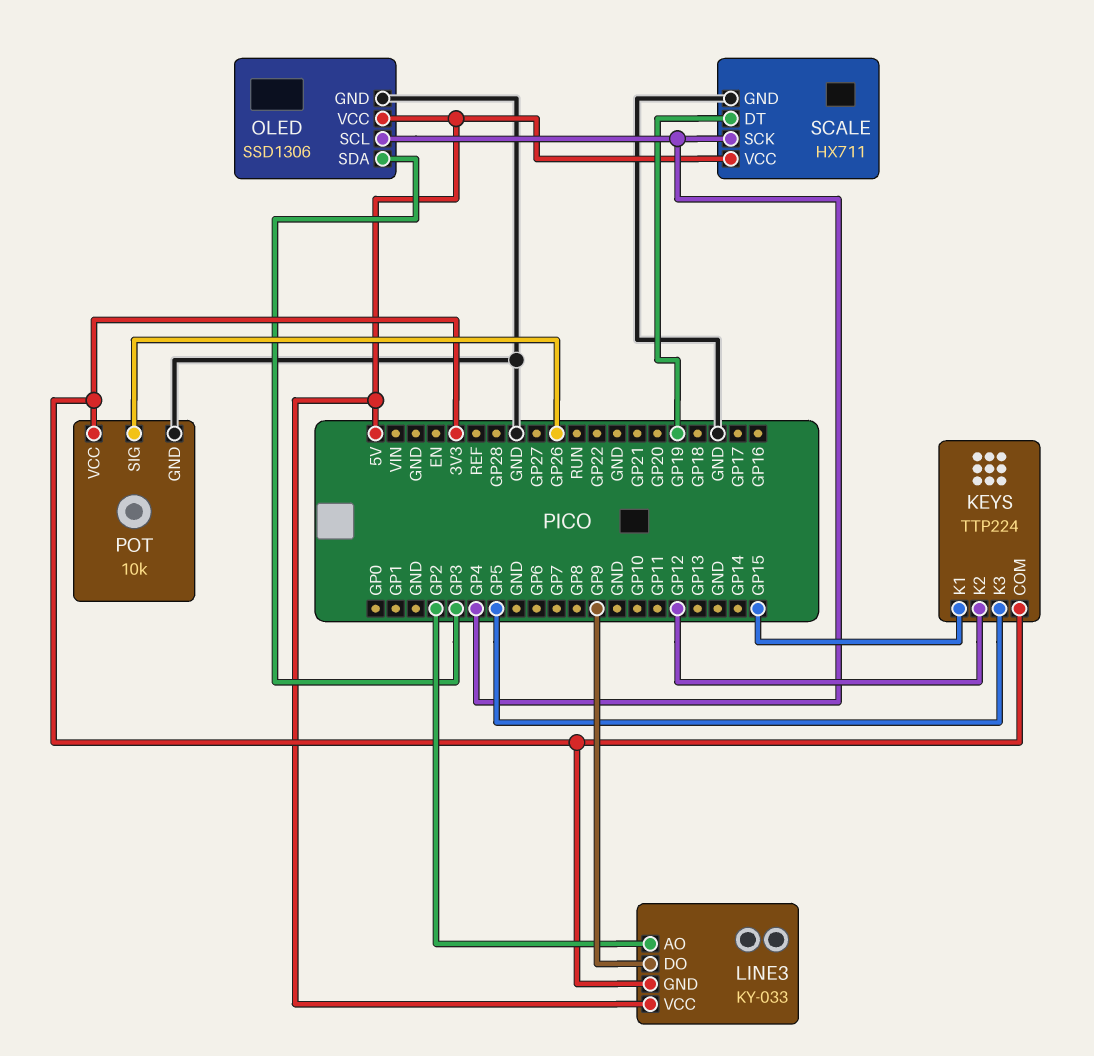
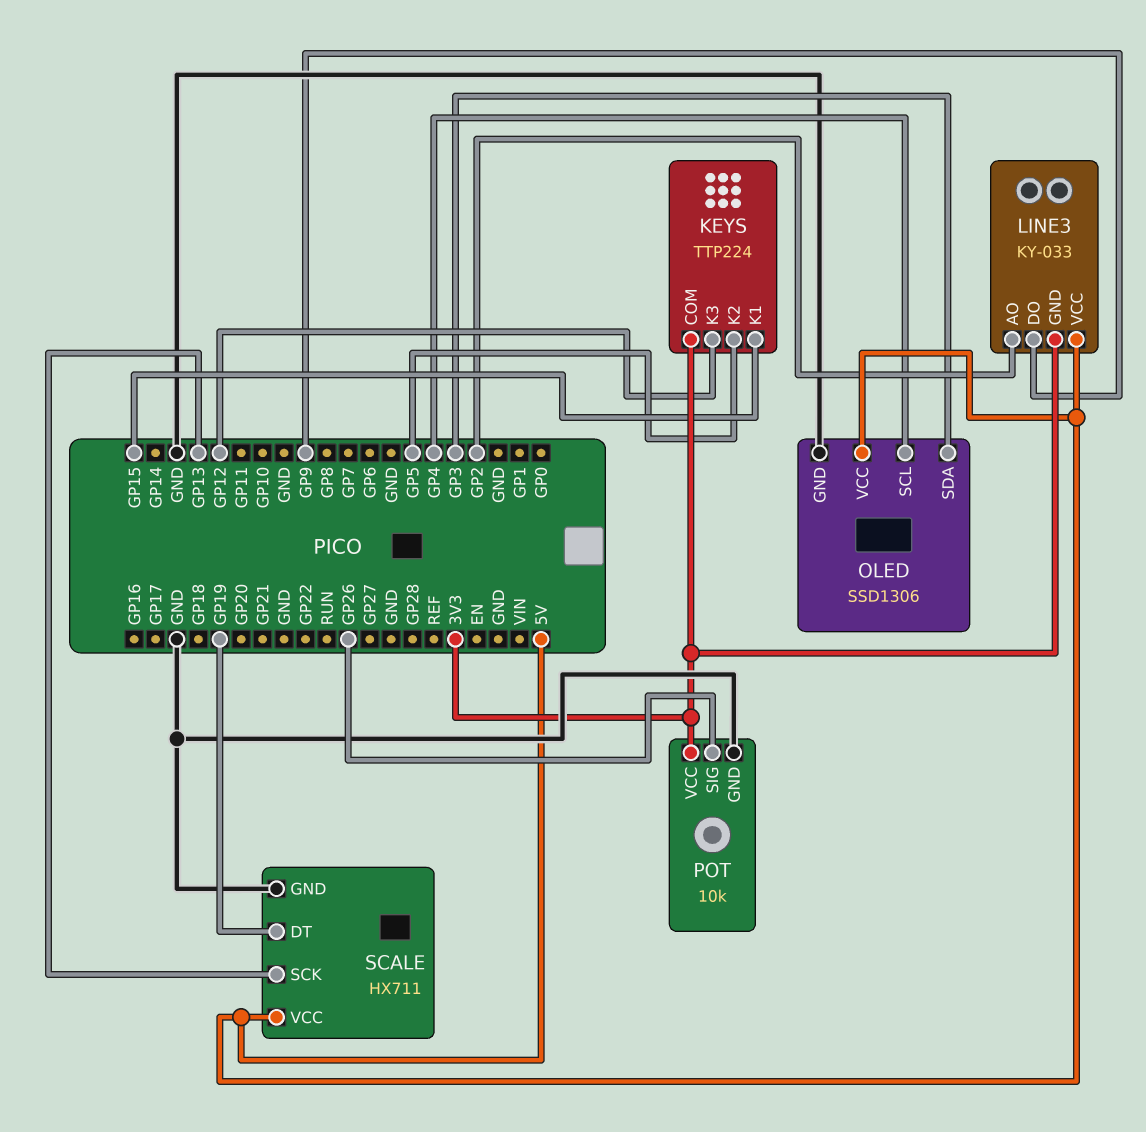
KEYS pin K2: GP12 -> GP5
KEYS pin K3: GP5 -> GP12
SCALE pin SCK: GP4 -> GP13

